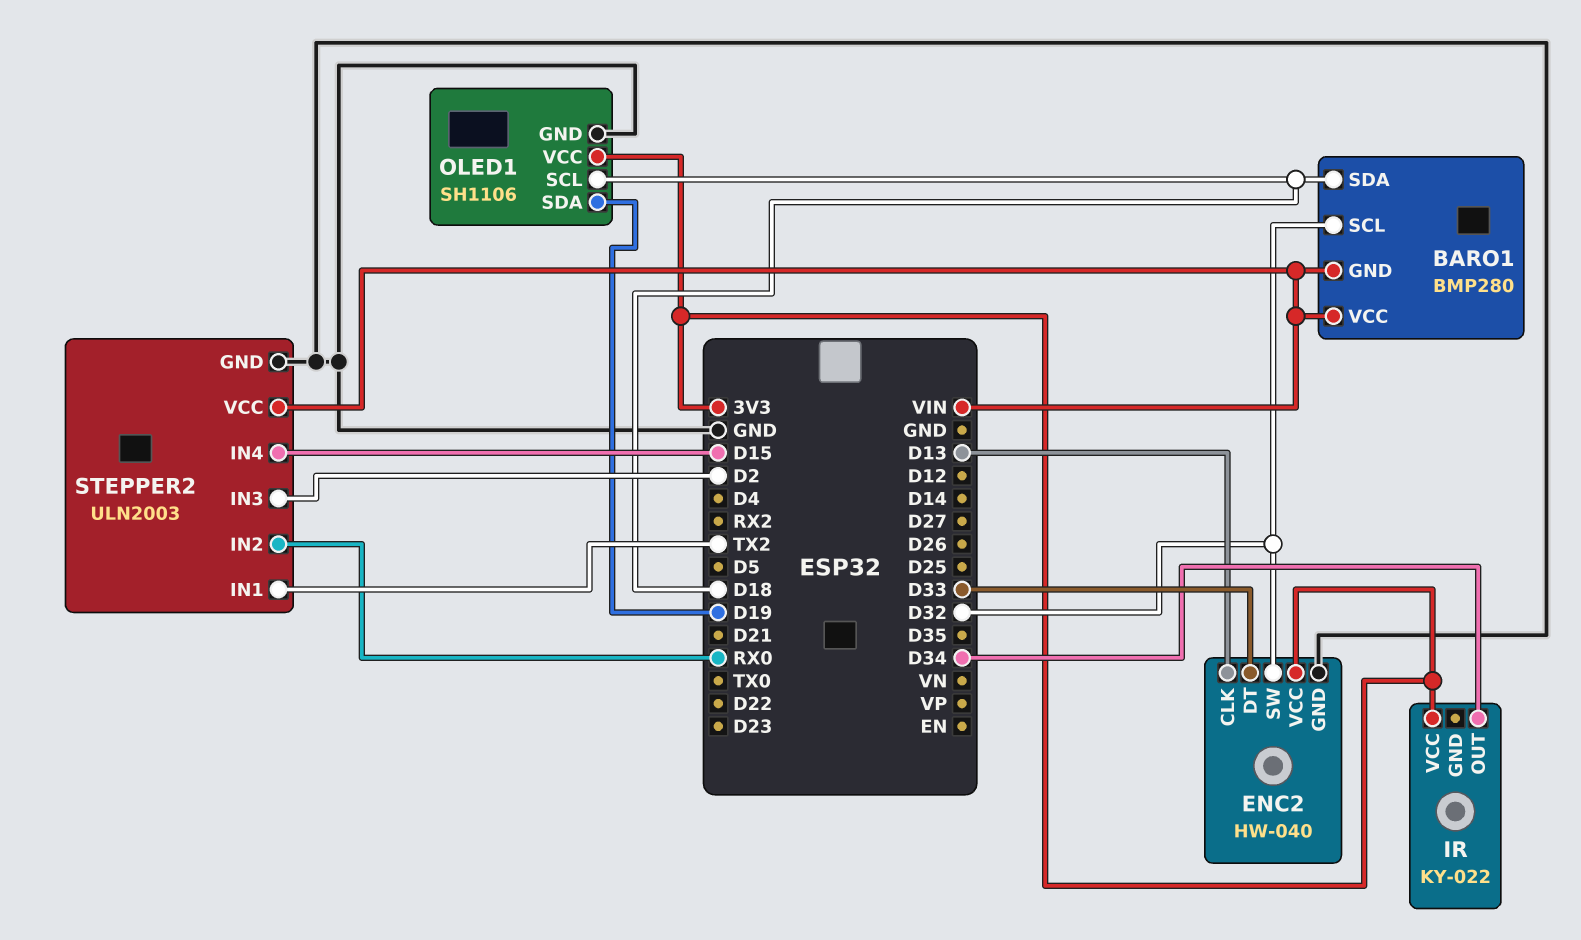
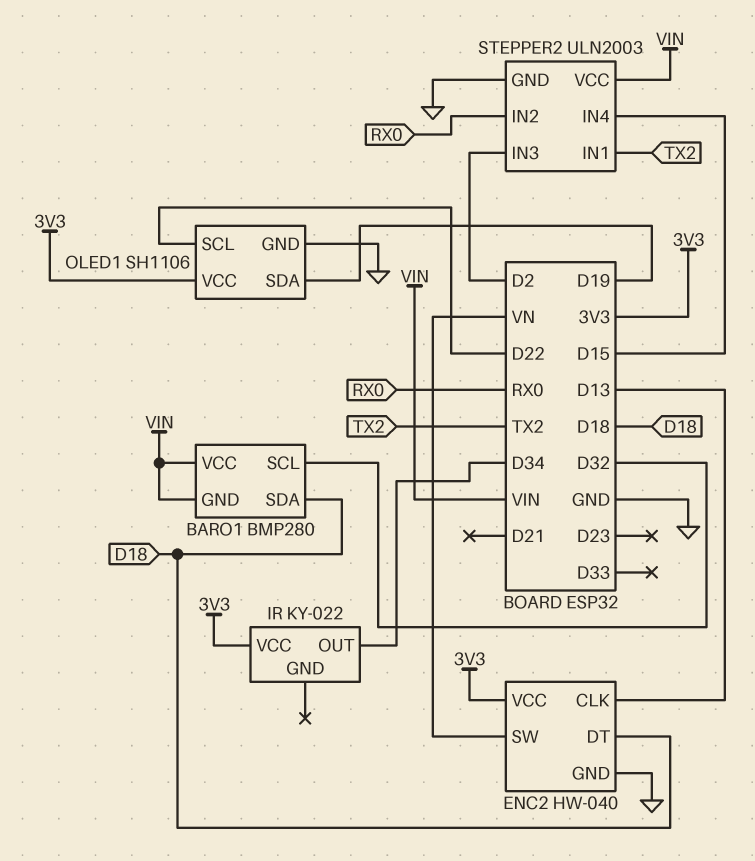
ENC2 pin DT: D33 -> D18
ENC2 pin SW: D32 -> VN
OLED1 pin SCL: D18 -> D22

